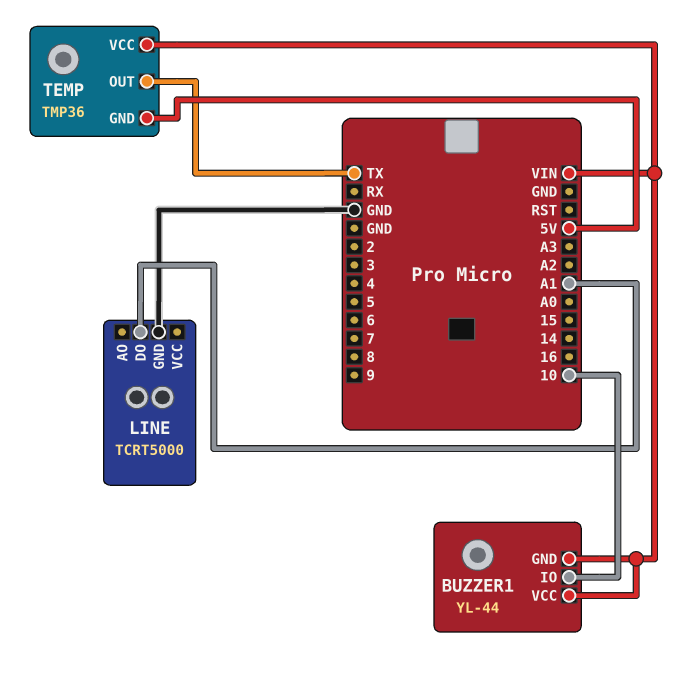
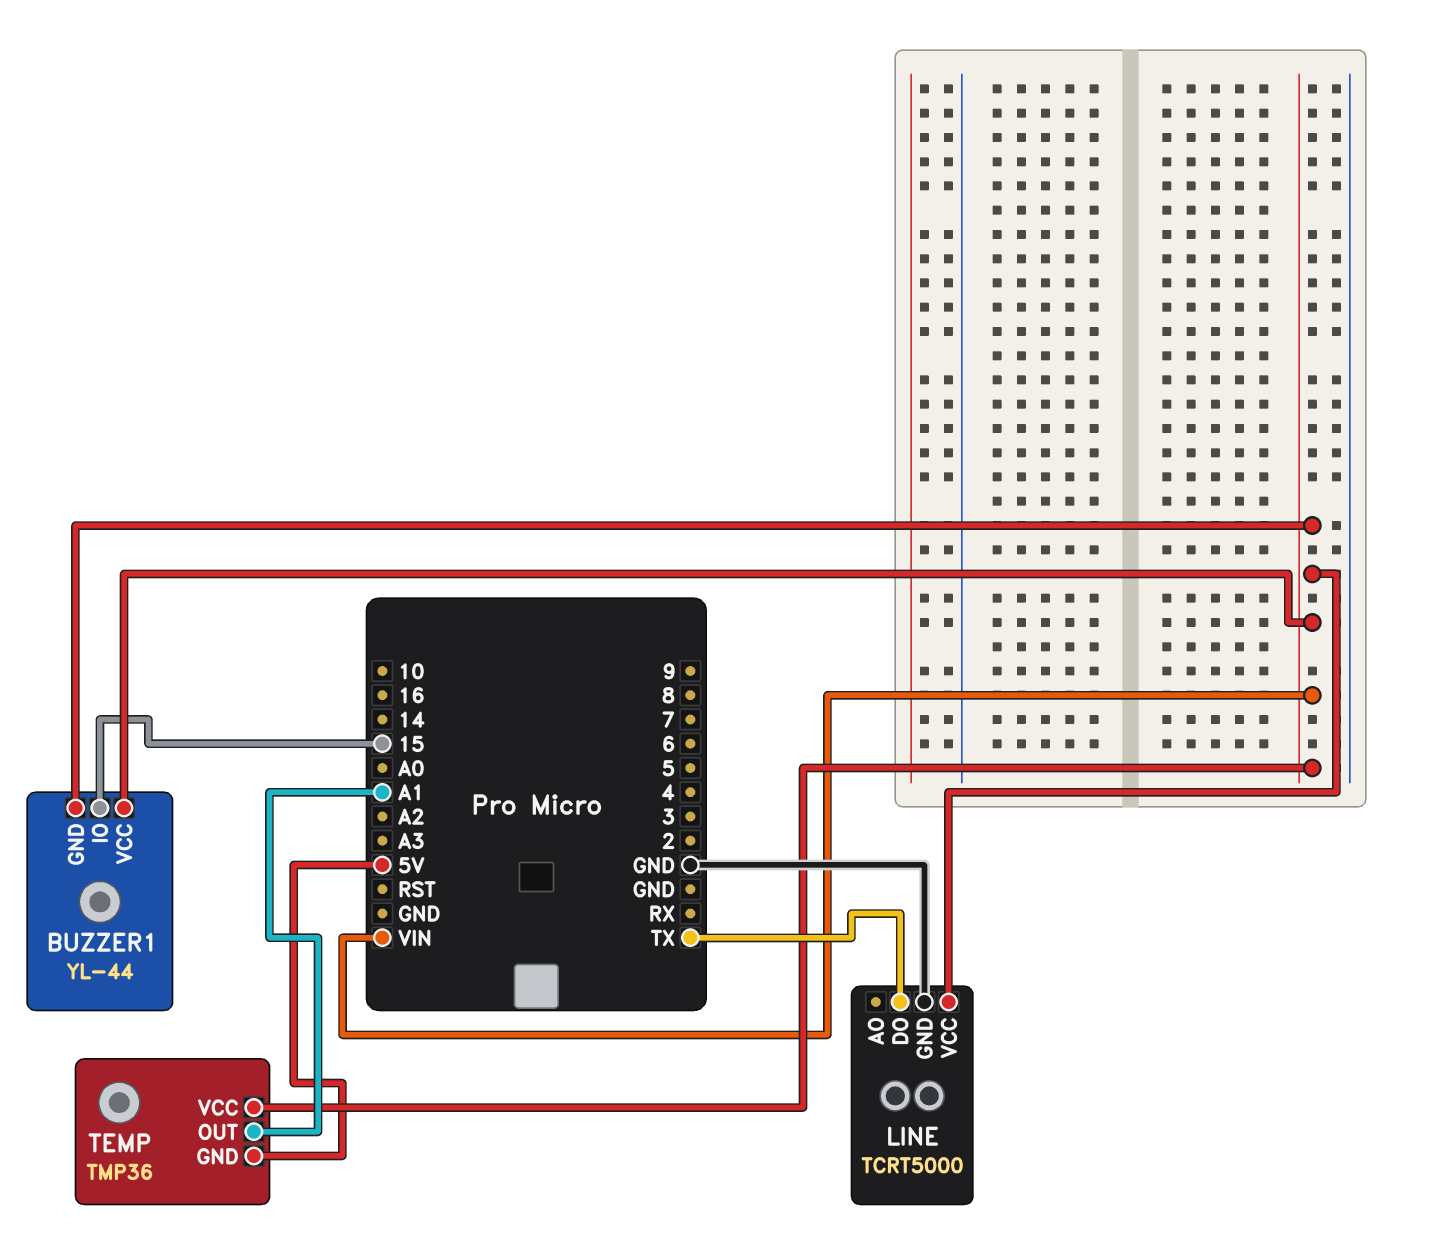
BUZZER1 pin IO: 10 -> 15
LINE pin DO: A1 -> TX
LINE pin VCC: none -> VIN
TEMP pin OUT: TX -> A1

